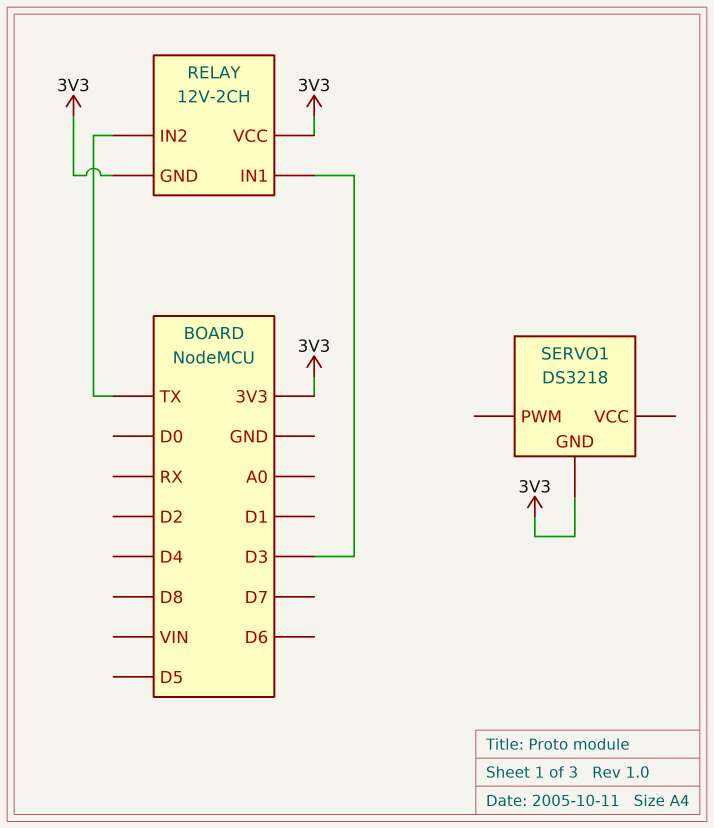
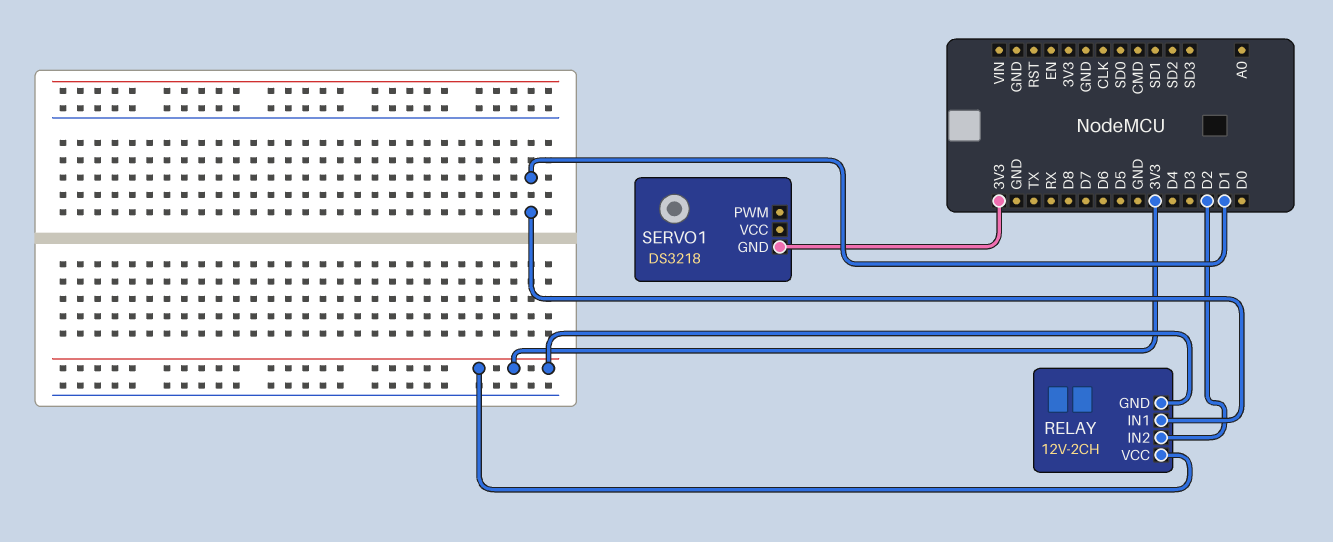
RELAY pin IN1: D3 -> D1
RELAY pin IN2: TX -> D2

